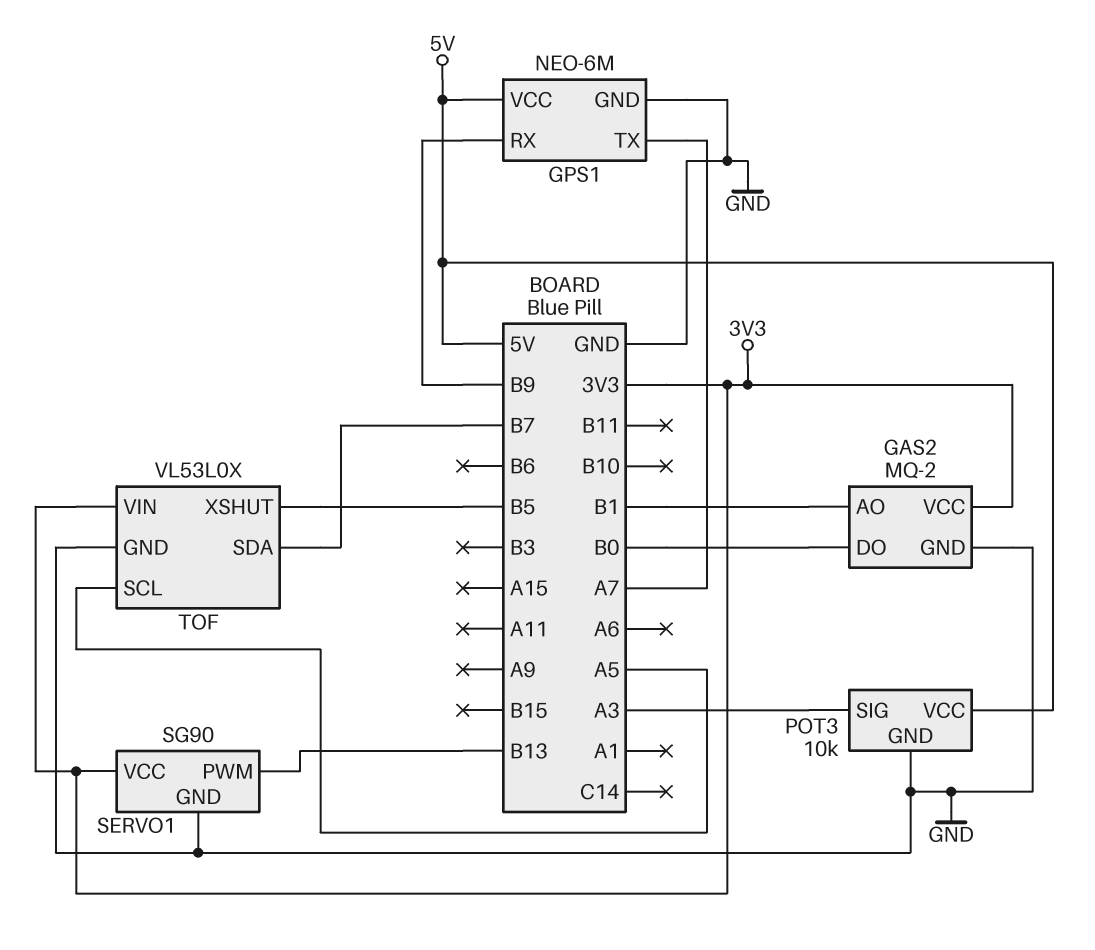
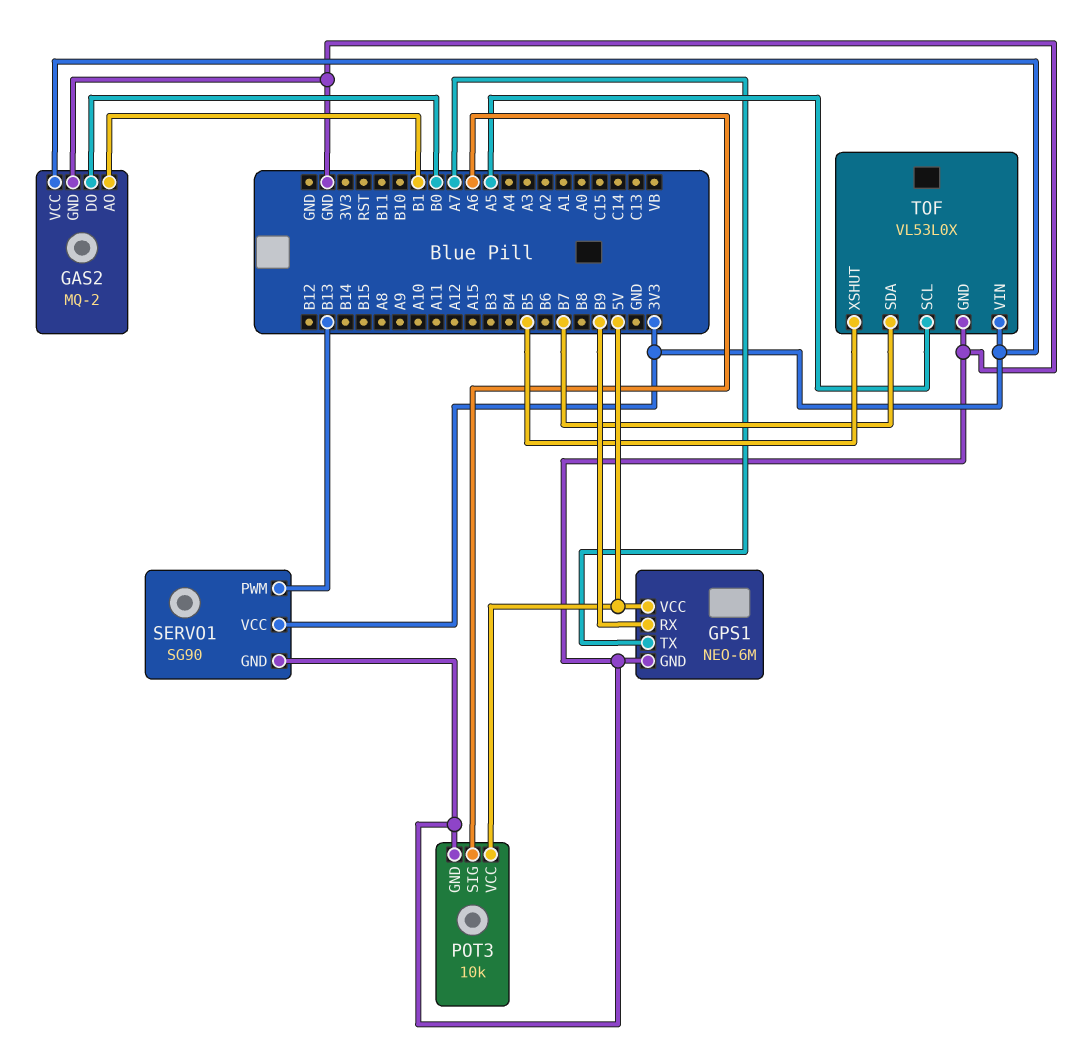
POT3 pin SIG: A3 -> A6

